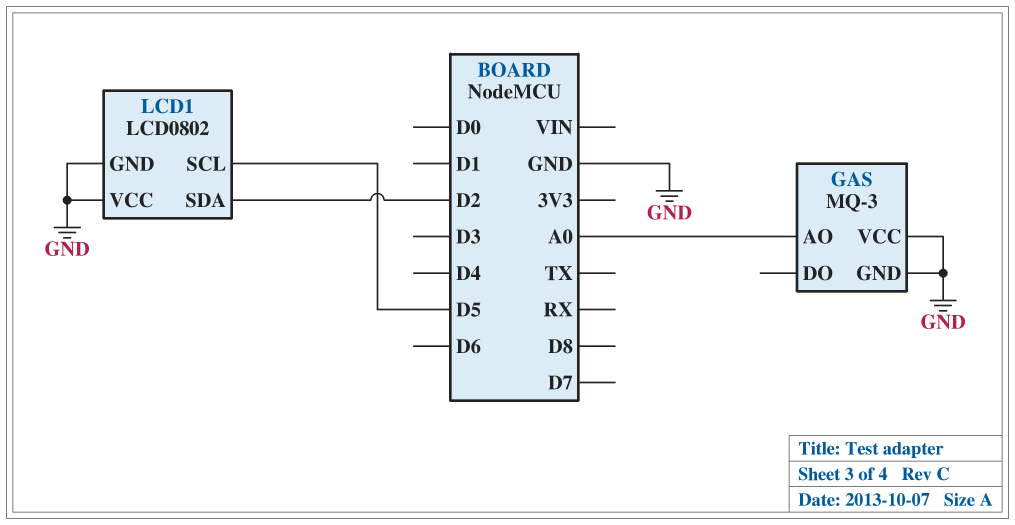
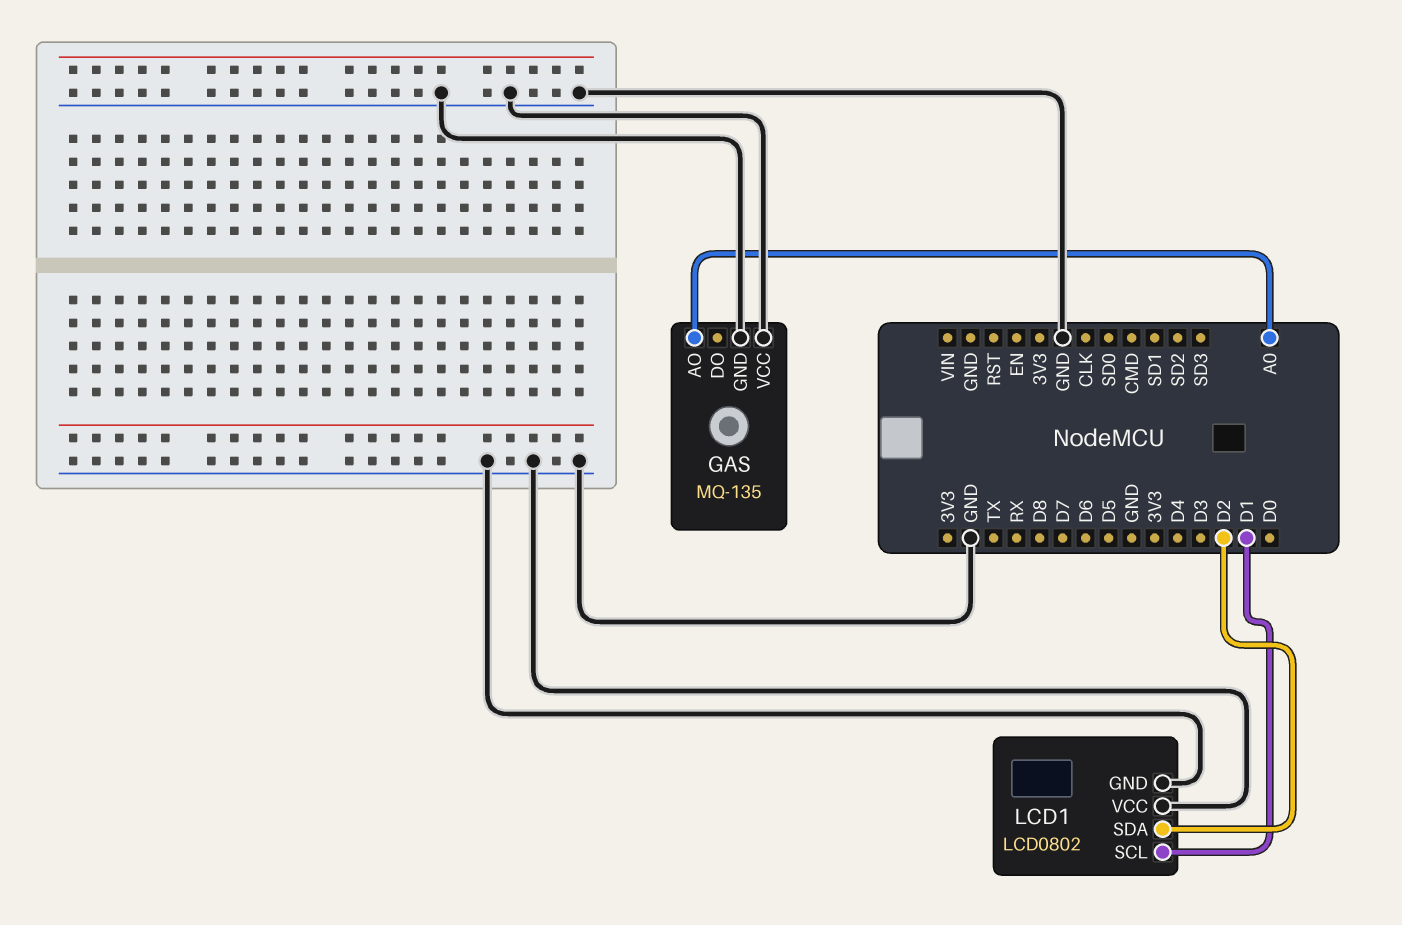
GAS: MQ-3 -> MQ-135
LCD1 pin SCL: D5 -> D1

